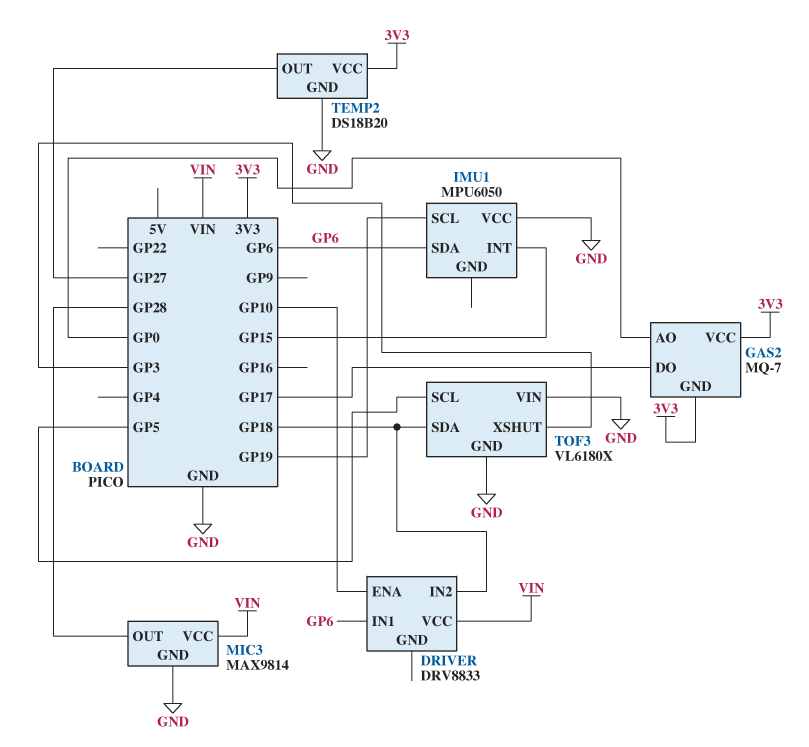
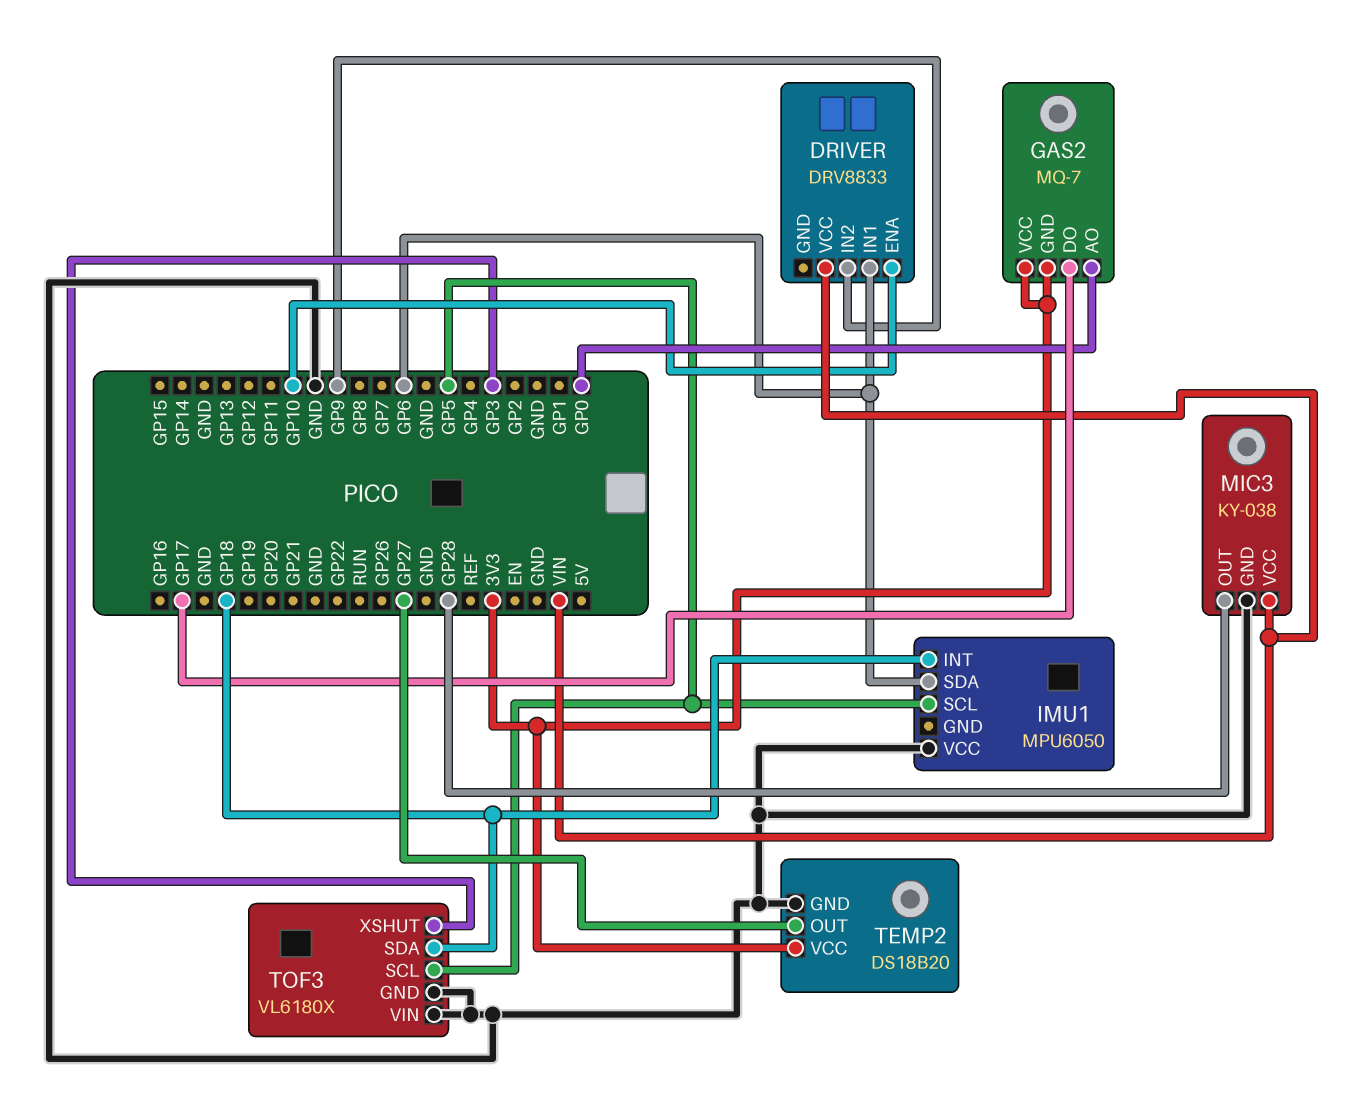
DRIVER pin IN2: GP18 -> GP9
IMU1 pin INT: GP15 -> GP18
IMU1 pin SCL: GP19 -> GP5
MIC3: MAX9814 -> KY-038

